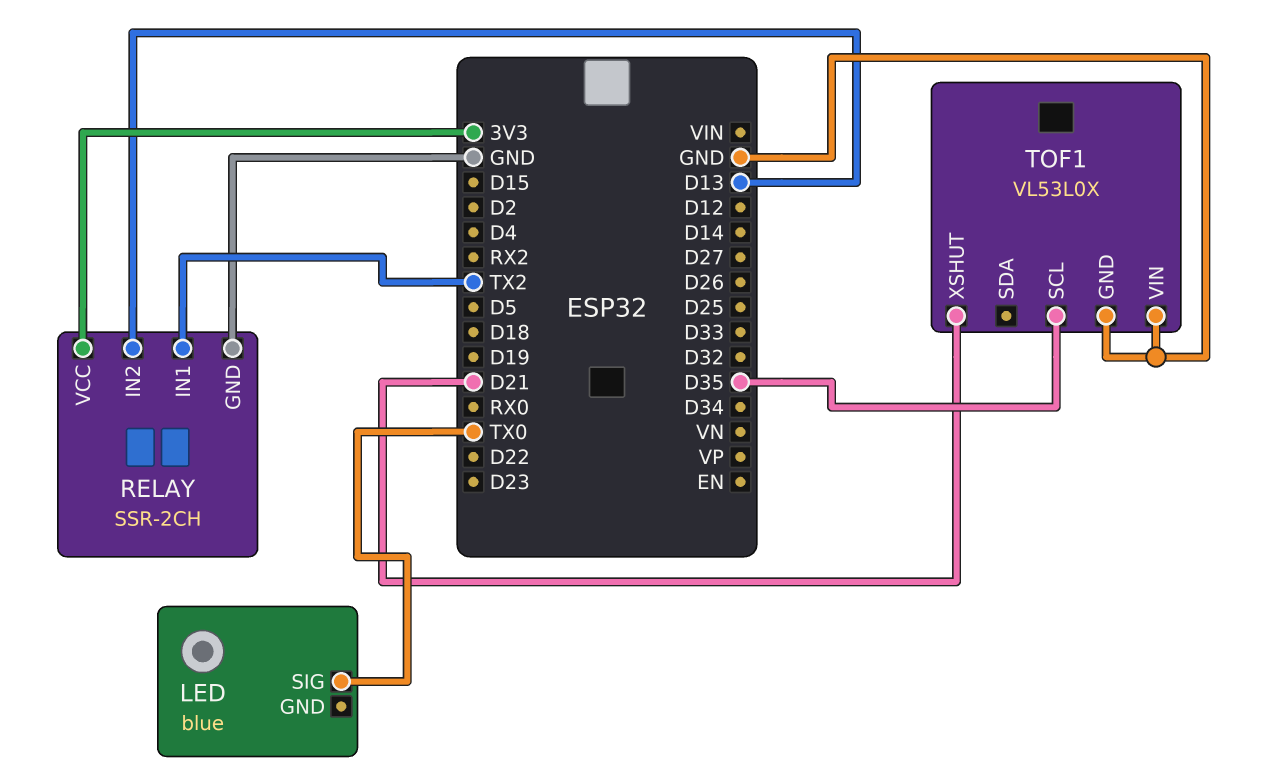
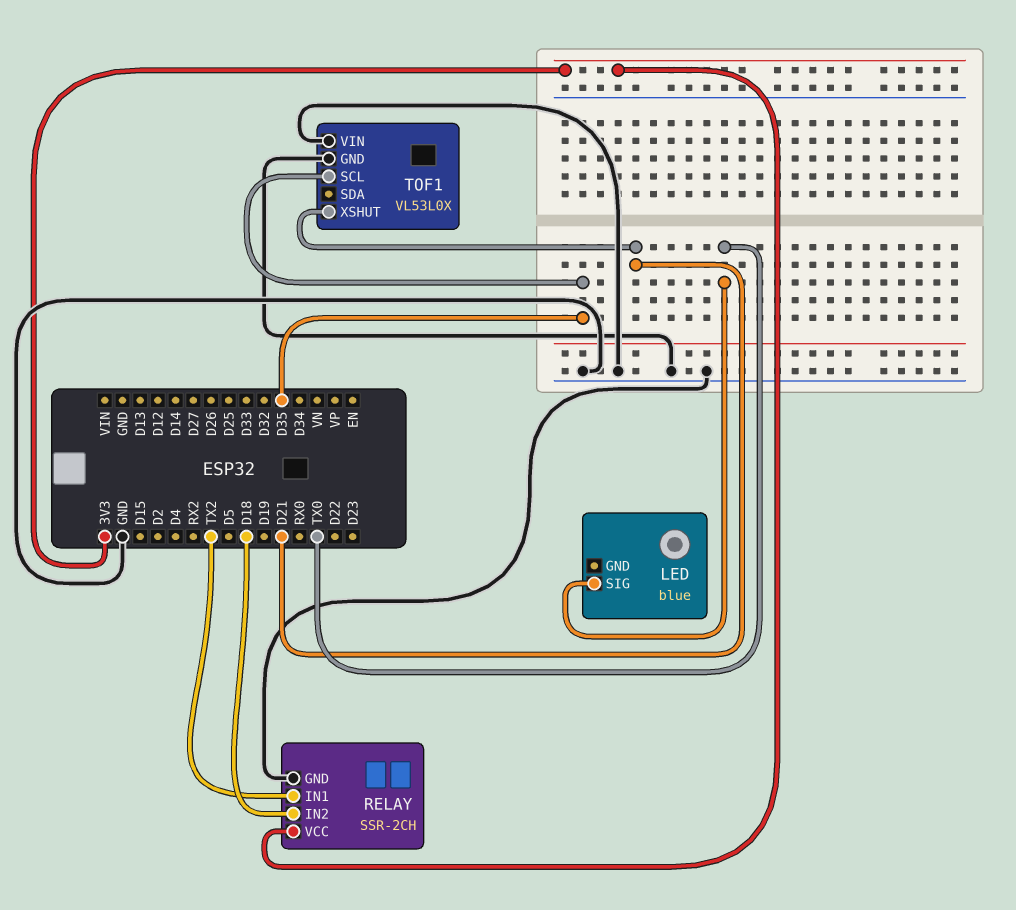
RELAY pin IN2: D13 -> D18

